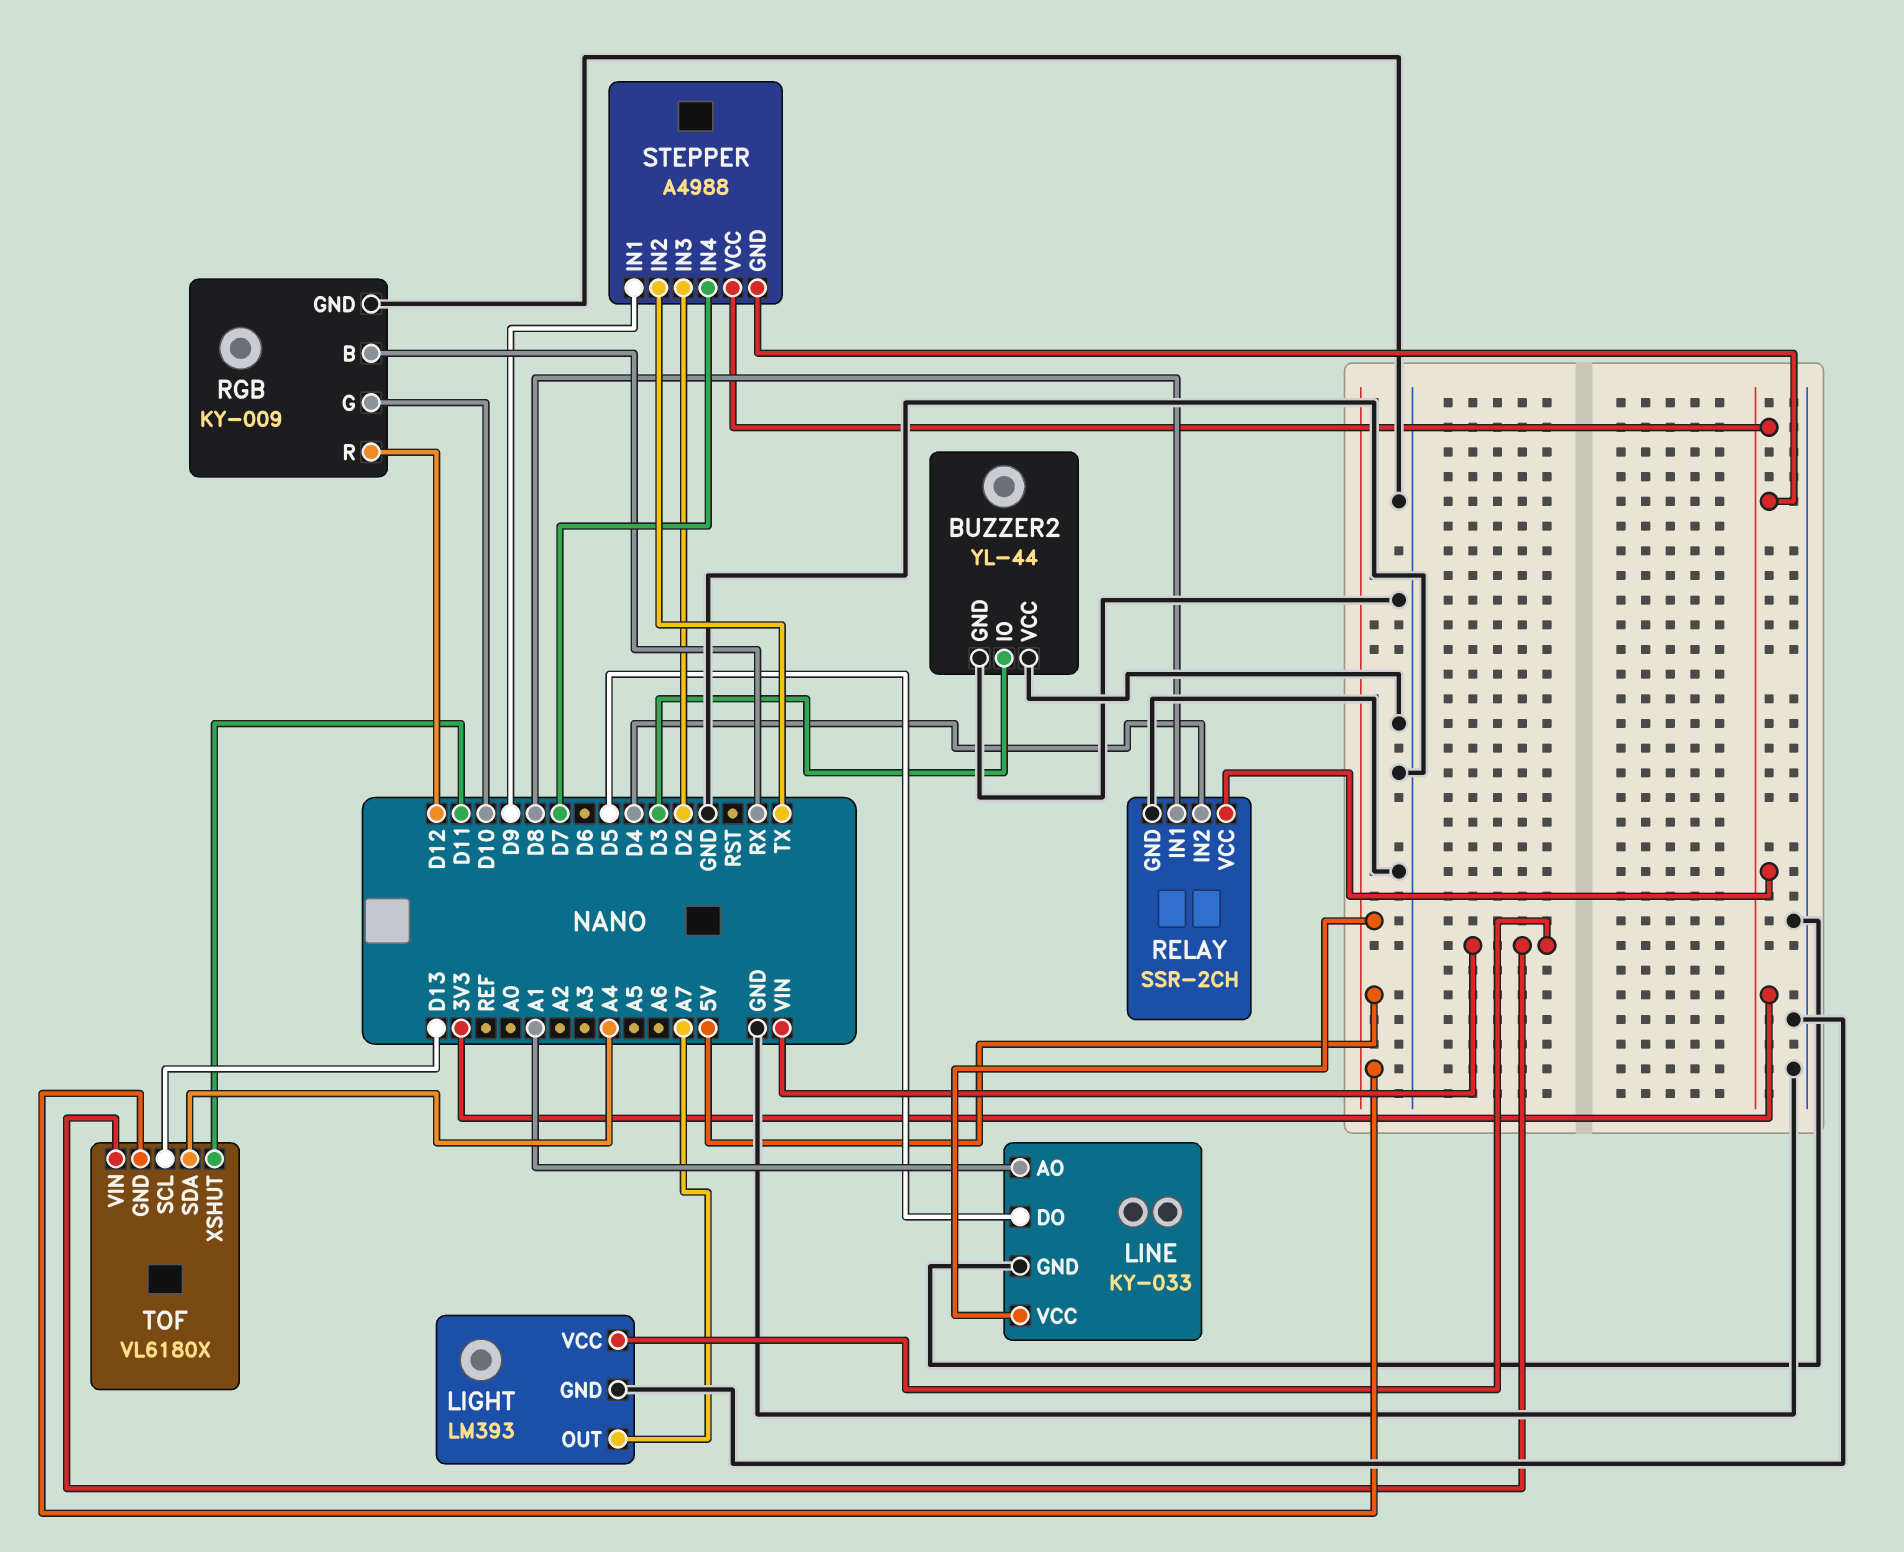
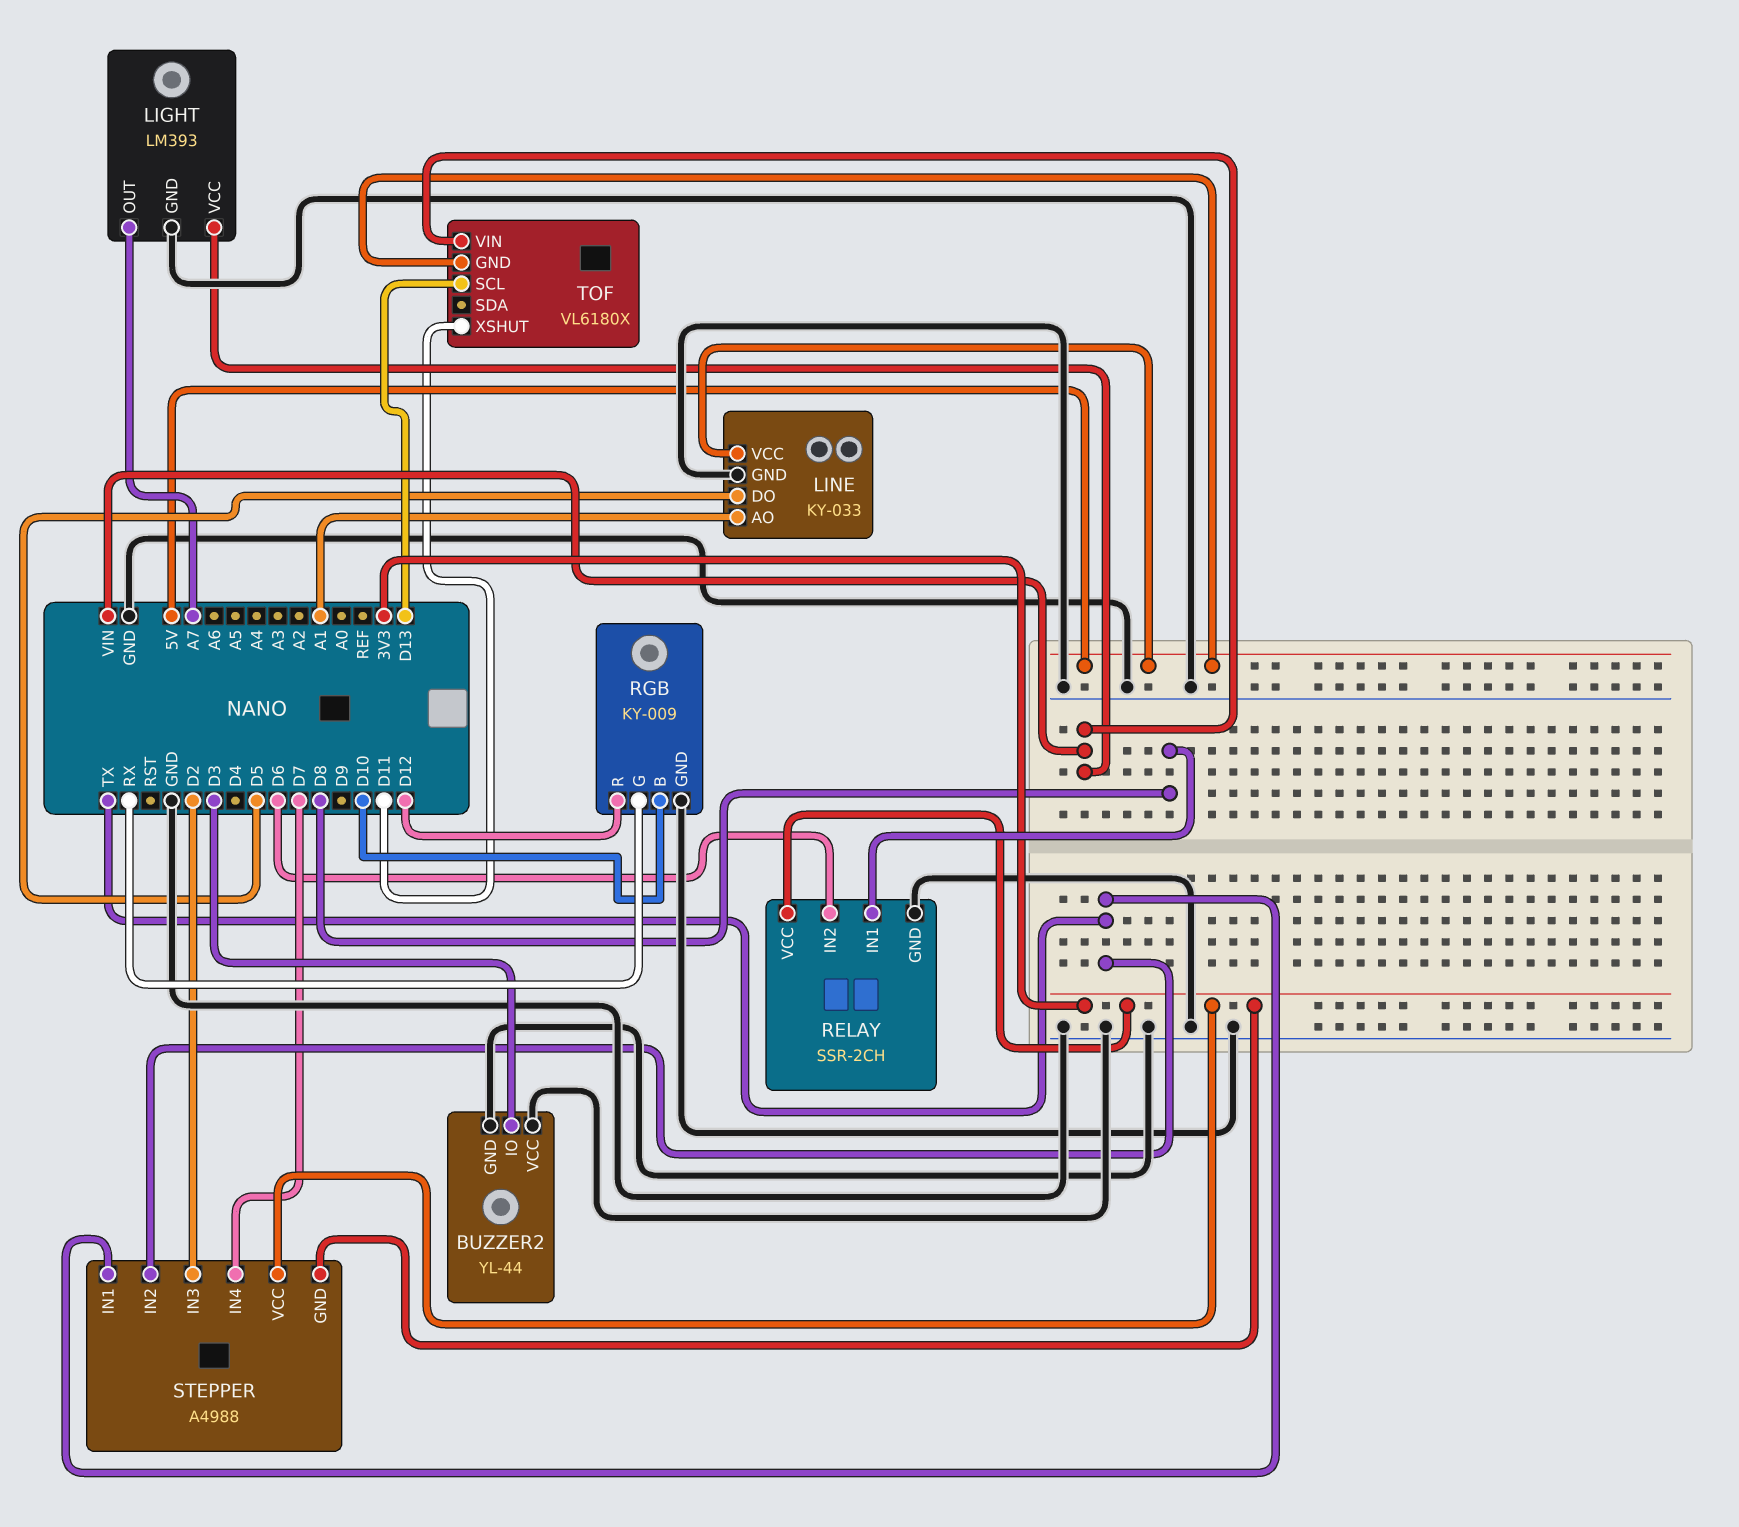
RELAY pin IN2: D4 -> D6
RGB pin B: RX -> D10
RGB pin G: D10 -> RX
STEPPER pin IN1: D9 -> TX
TOF pin SDA: A4 -> none

